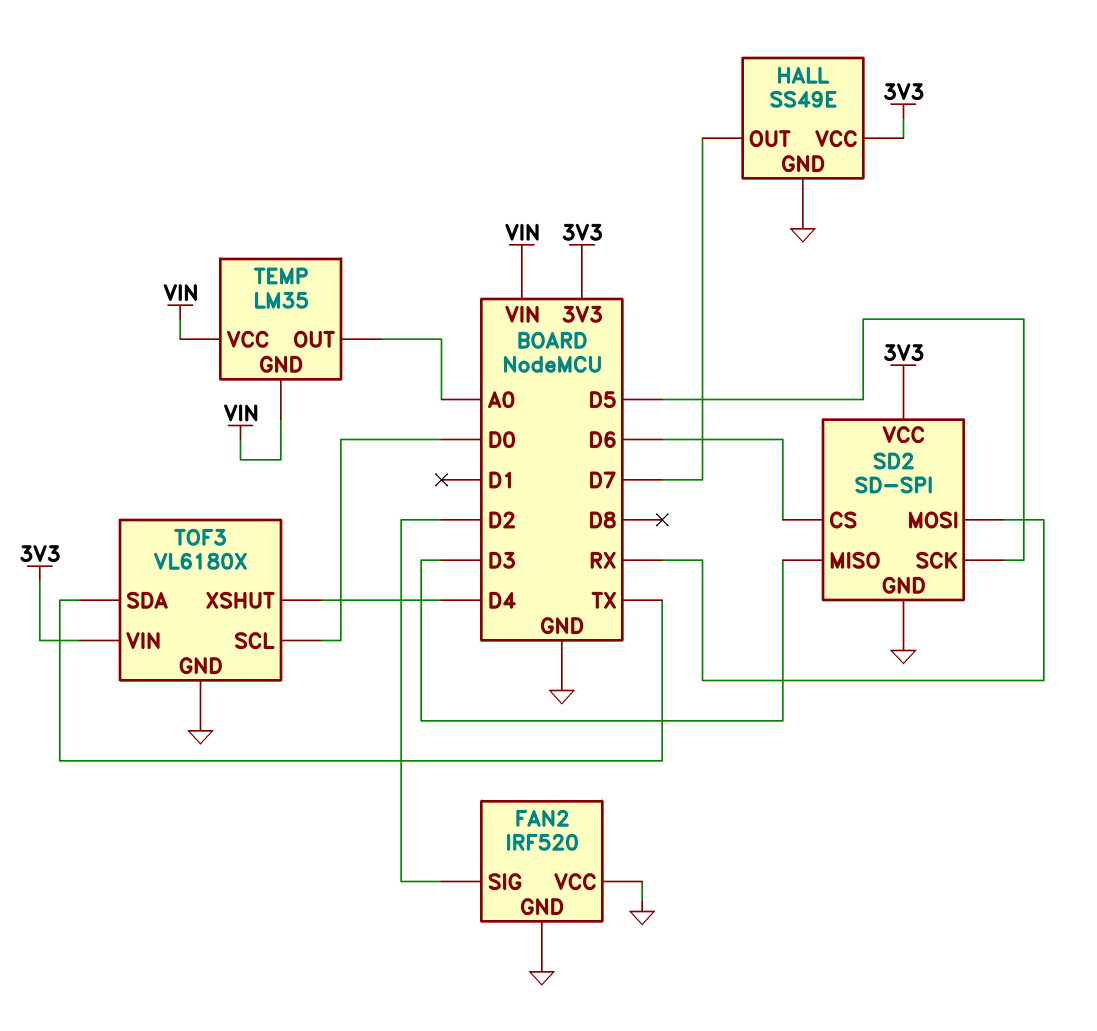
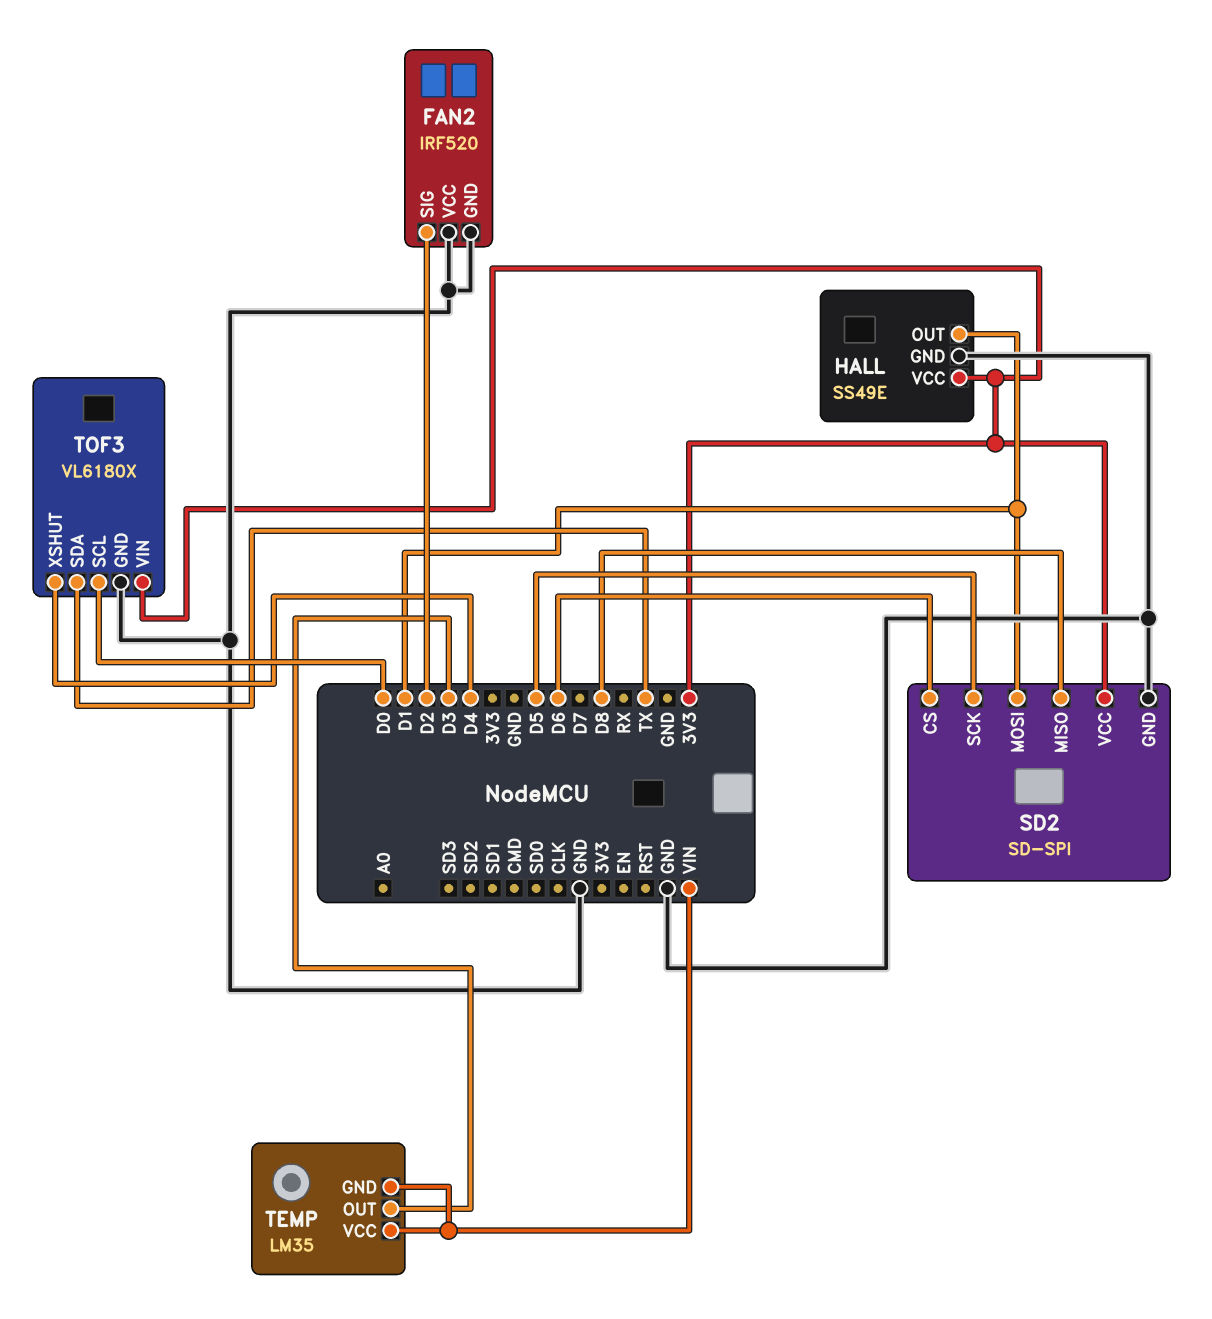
HALL pin OUT: D7 -> D1
SD2 pin MISO: D3 -> D8
SD2 pin MOSI: RX -> D1
TEMP pin OUT: A0 -> D3

